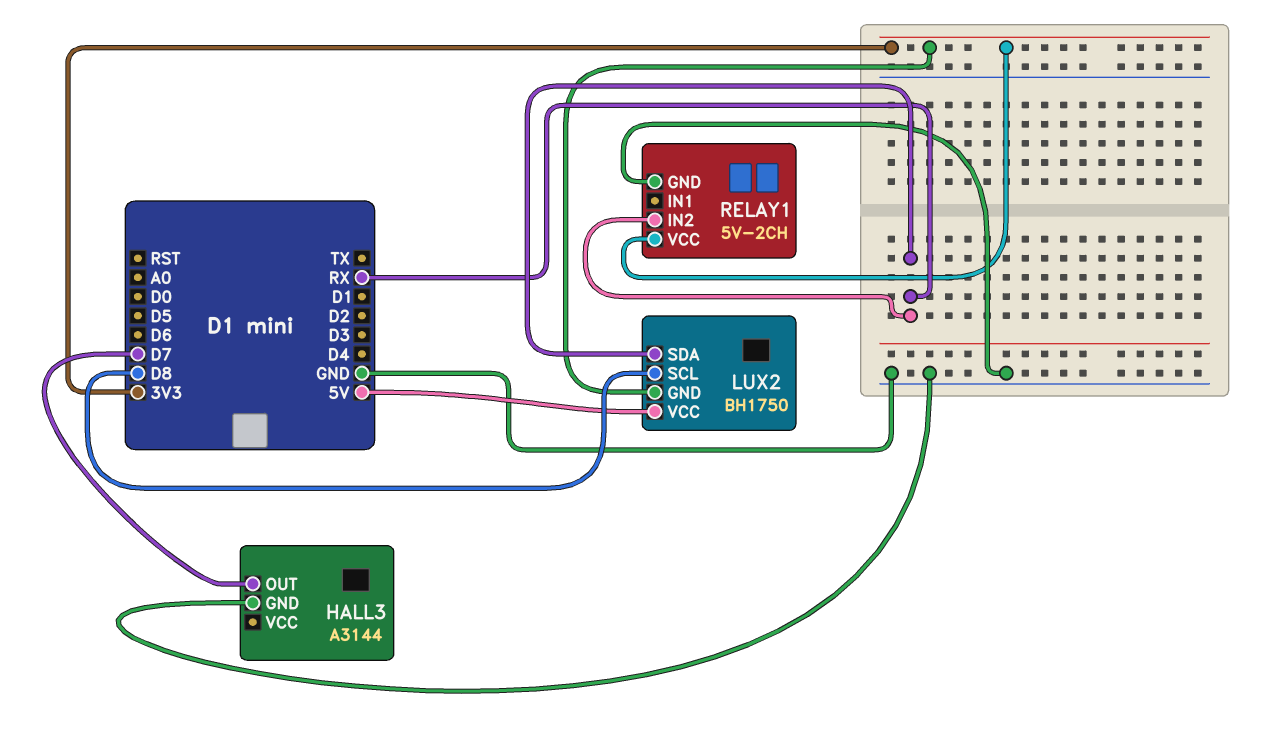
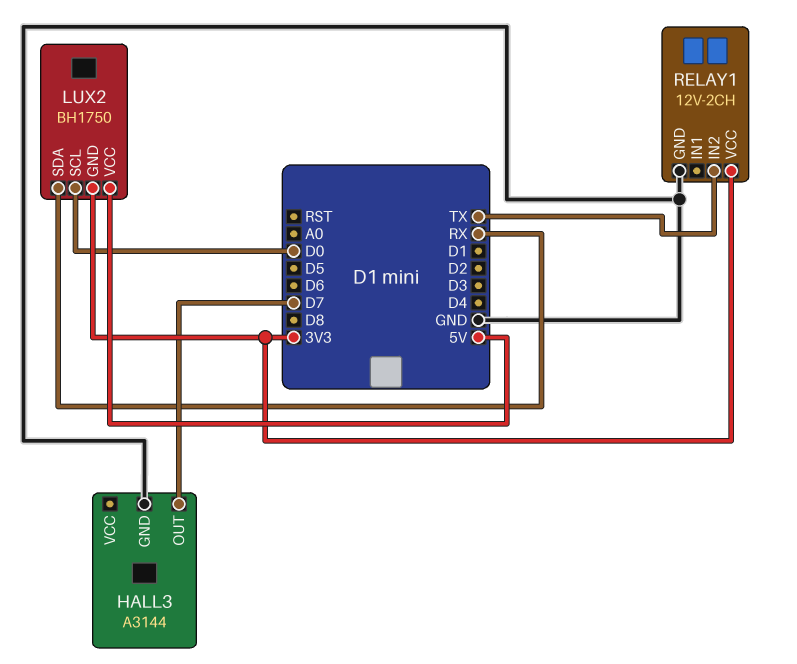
LUX2 pin SCL: D8 -> D0
RELAY1: 5V-2CH -> 12V-2CH
RELAY1 pin IN2: RX -> TX

